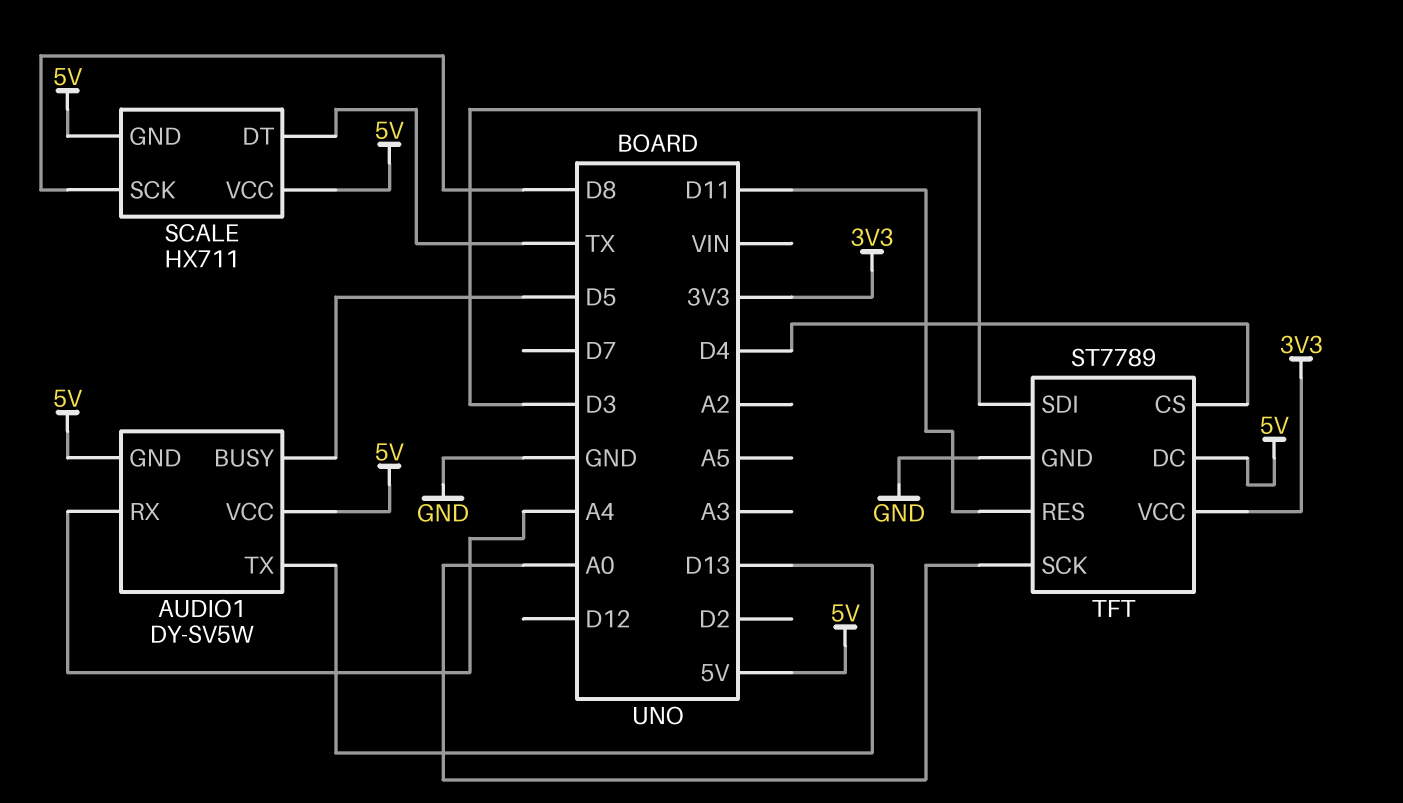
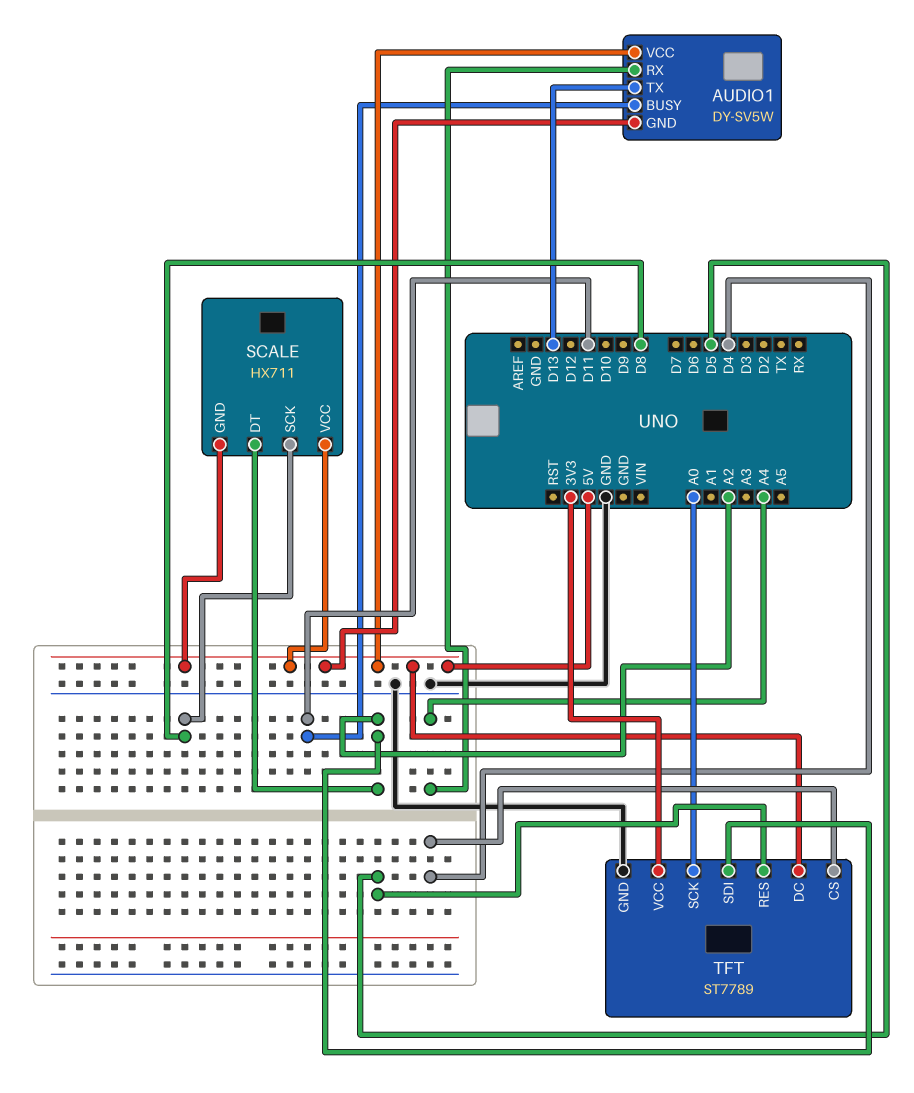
AUDIO1 pin BUSY: D5 -> D11
SCALE pin DT: TX -> A2
TFT pin RES: D11 -> D5
TFT pin SDI: D3 -> A2

